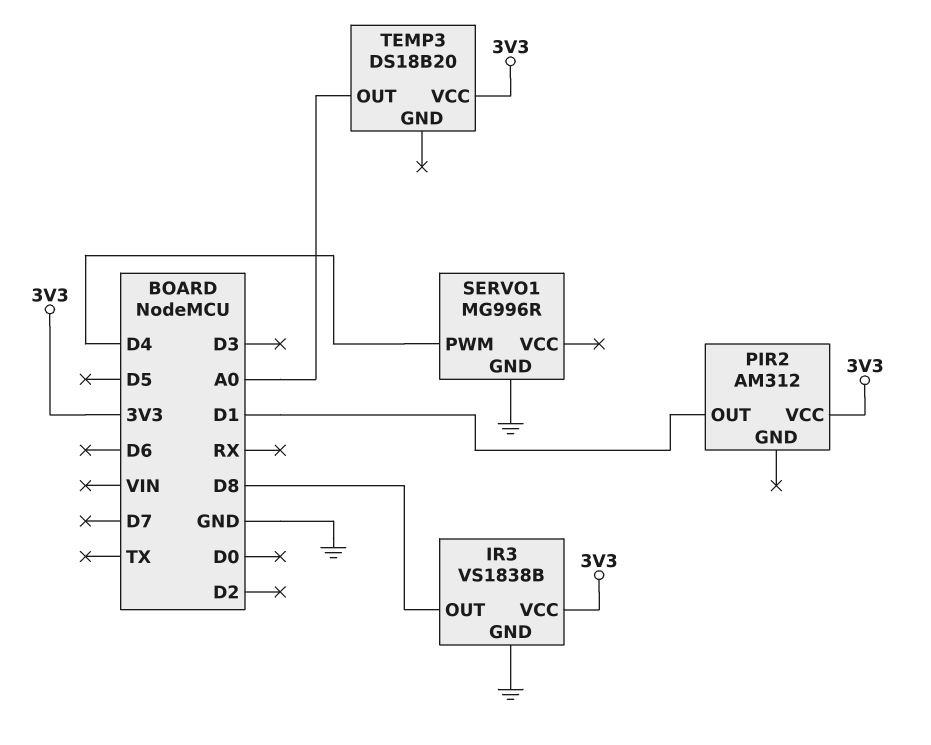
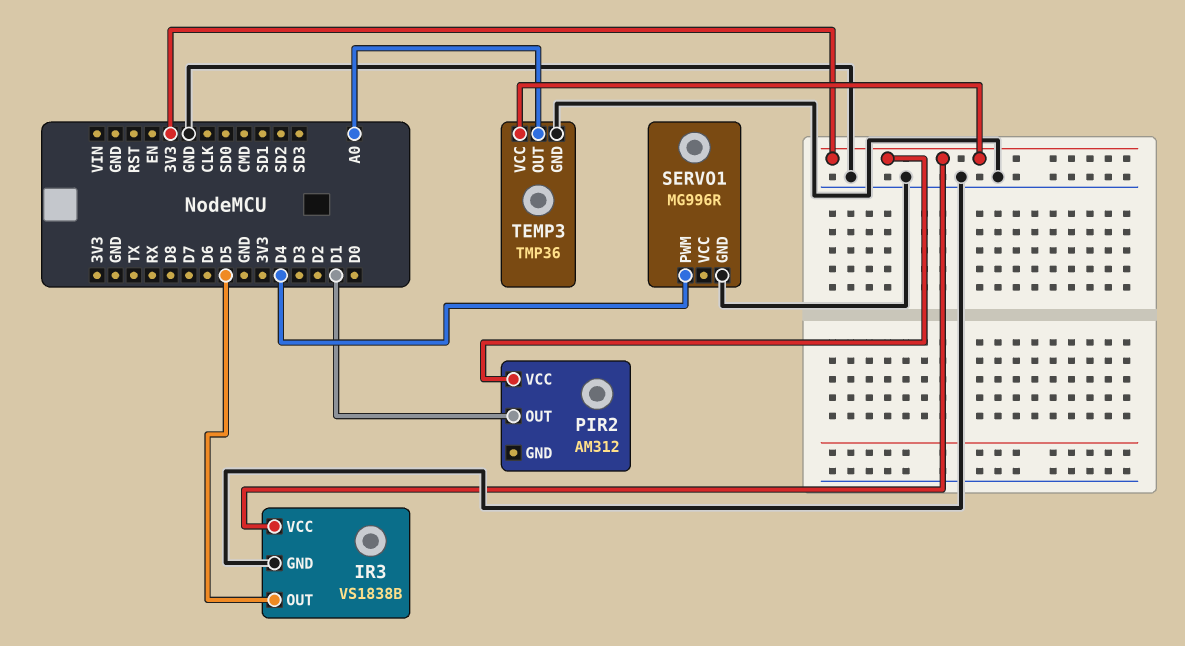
IR3 pin OUT: D8 -> D5
TEMP3: DS18B20 -> TMP36
TEMP3 pin GND: none -> GND

